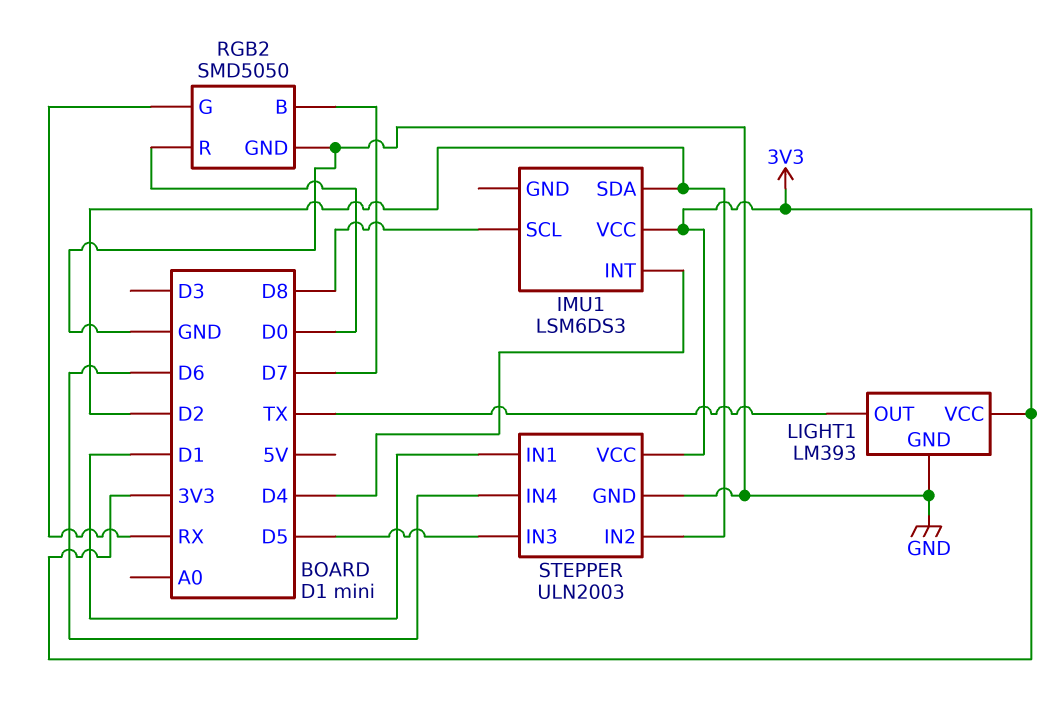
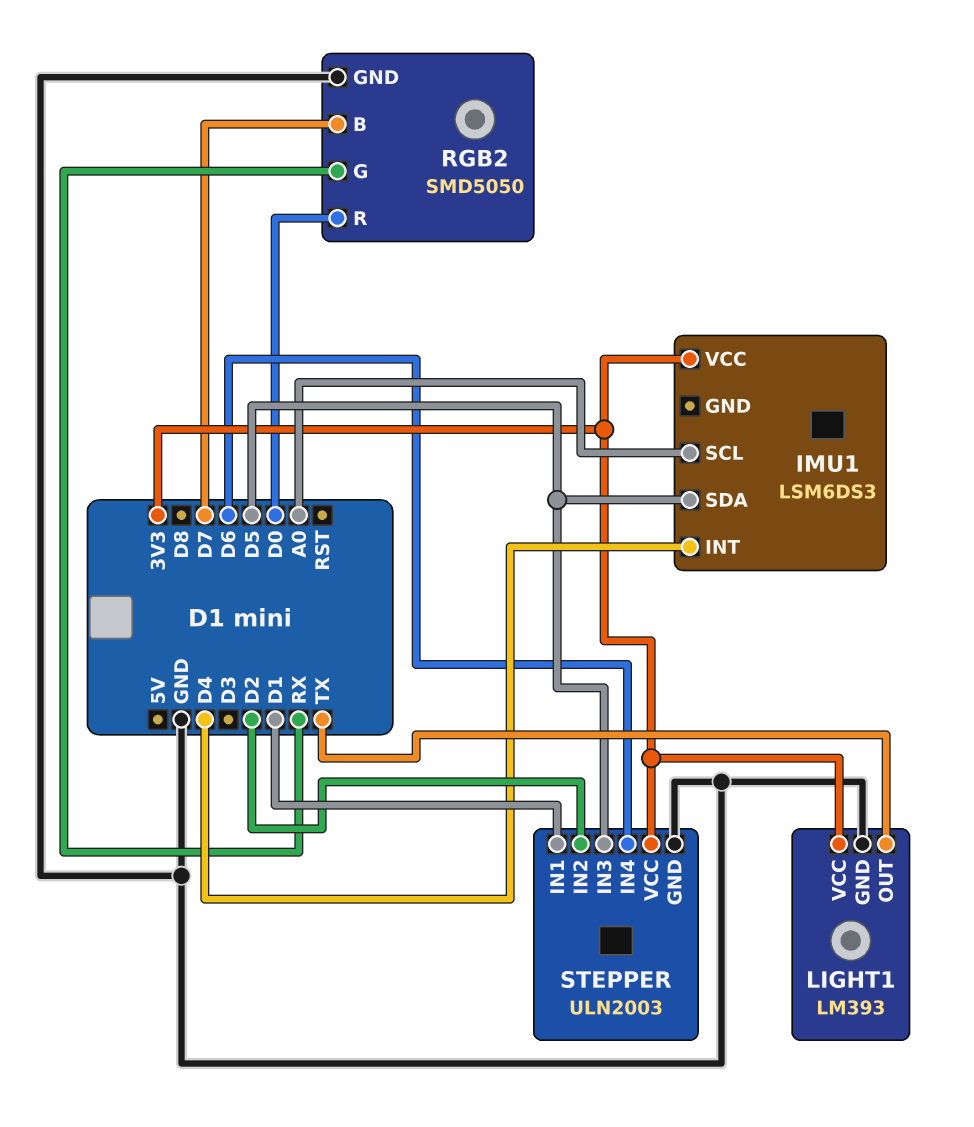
IMU1 pin SCL: D8 -> A0
IMU1 pin SDA: D2 -> D5

